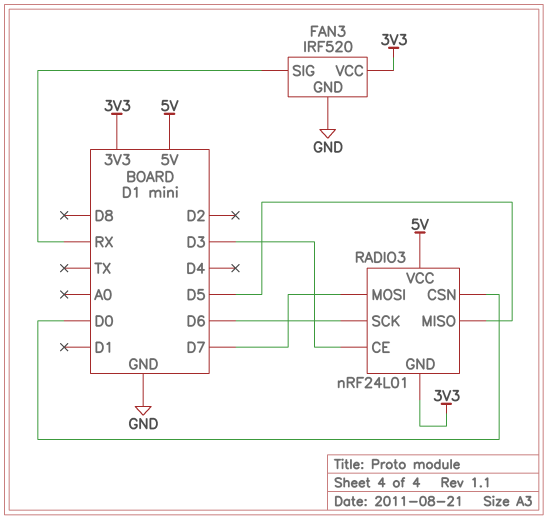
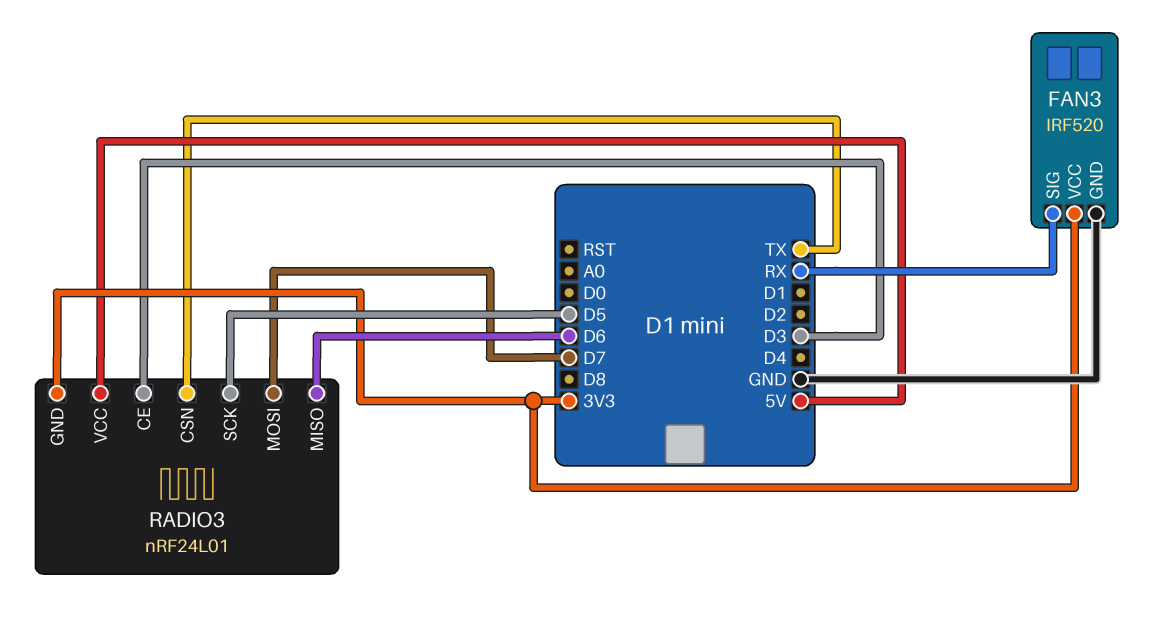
RADIO3 pin CSN: D0 -> TX
RADIO3 pin MISO: D5 -> D6
RADIO3 pin SCK: D6 -> D5

